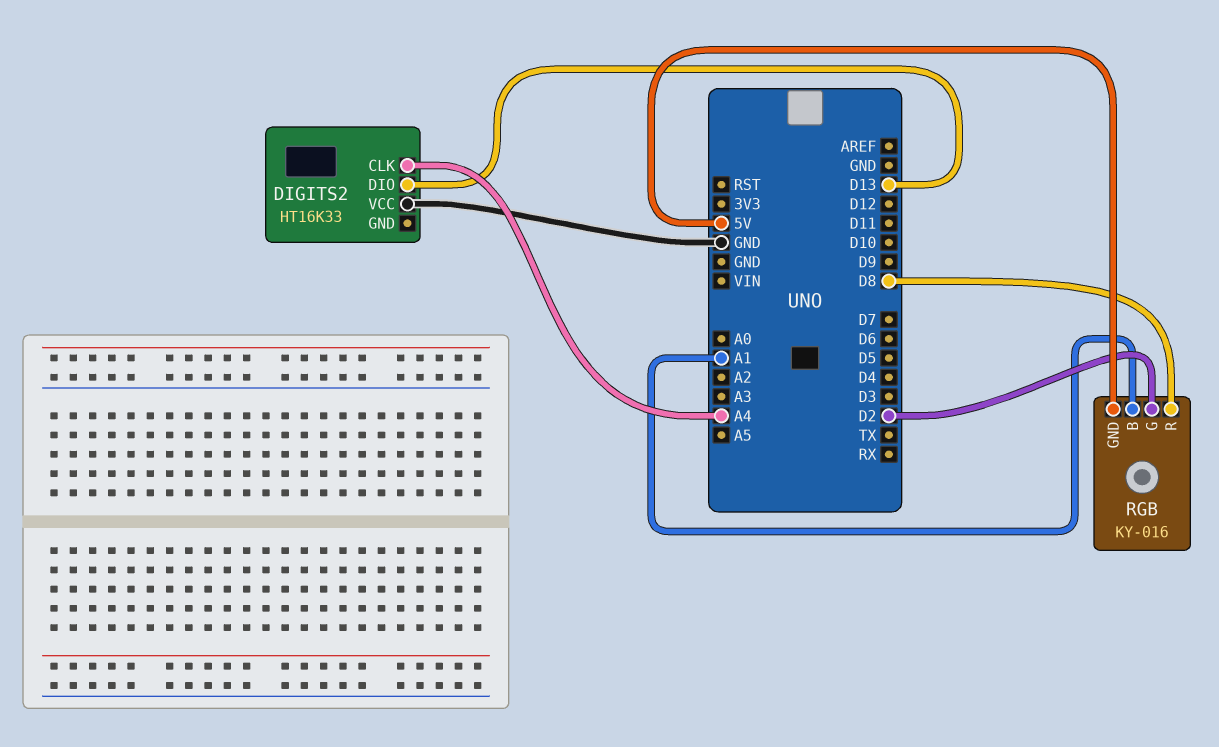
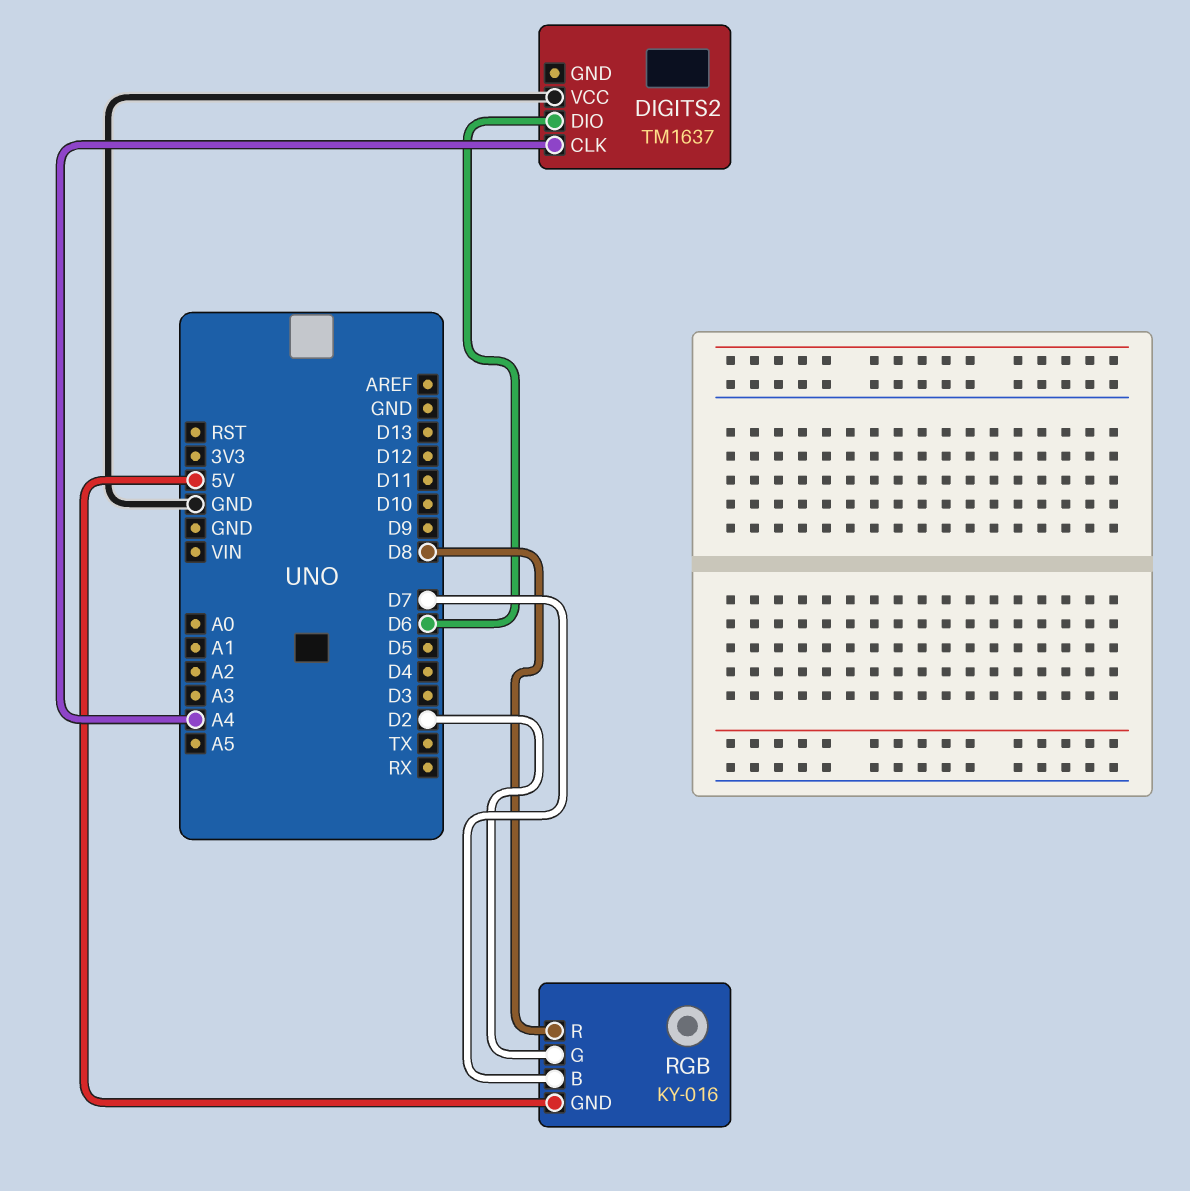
DIGITS2: HT16K33 -> TM1637
DIGITS2 pin DIO: D13 -> D6
RGB pin B: A1 -> D7

